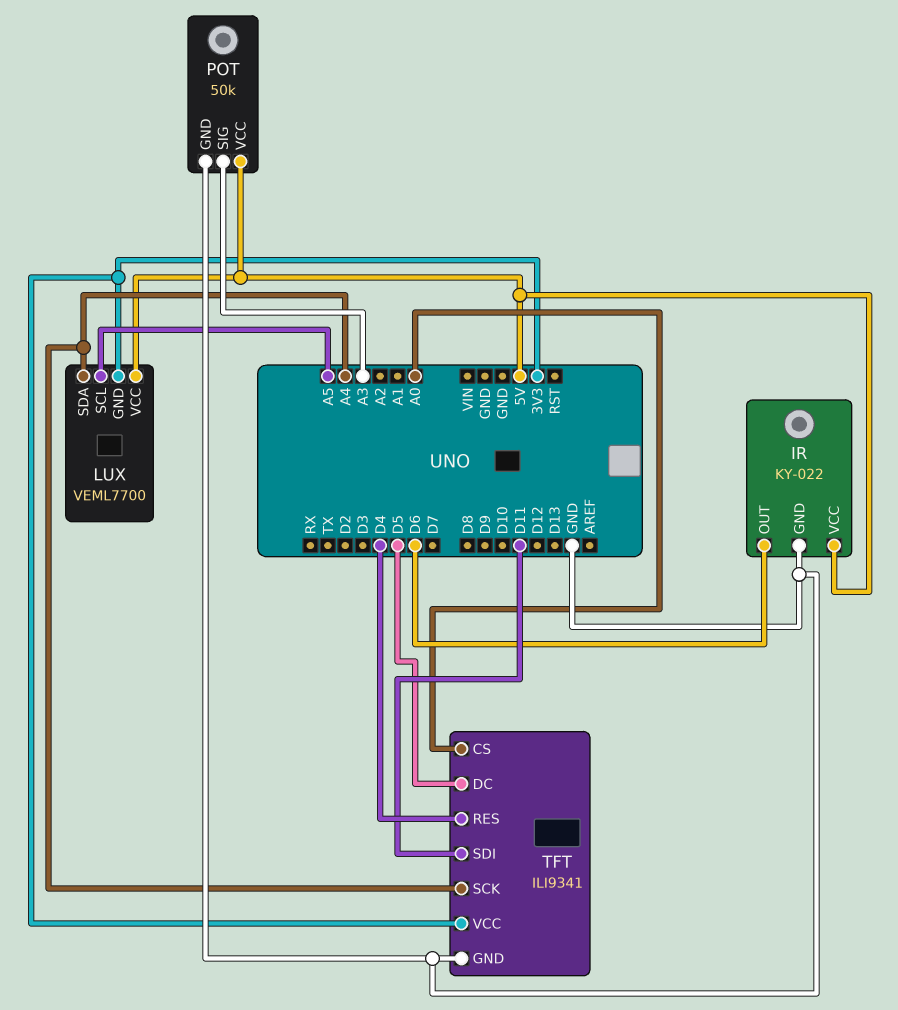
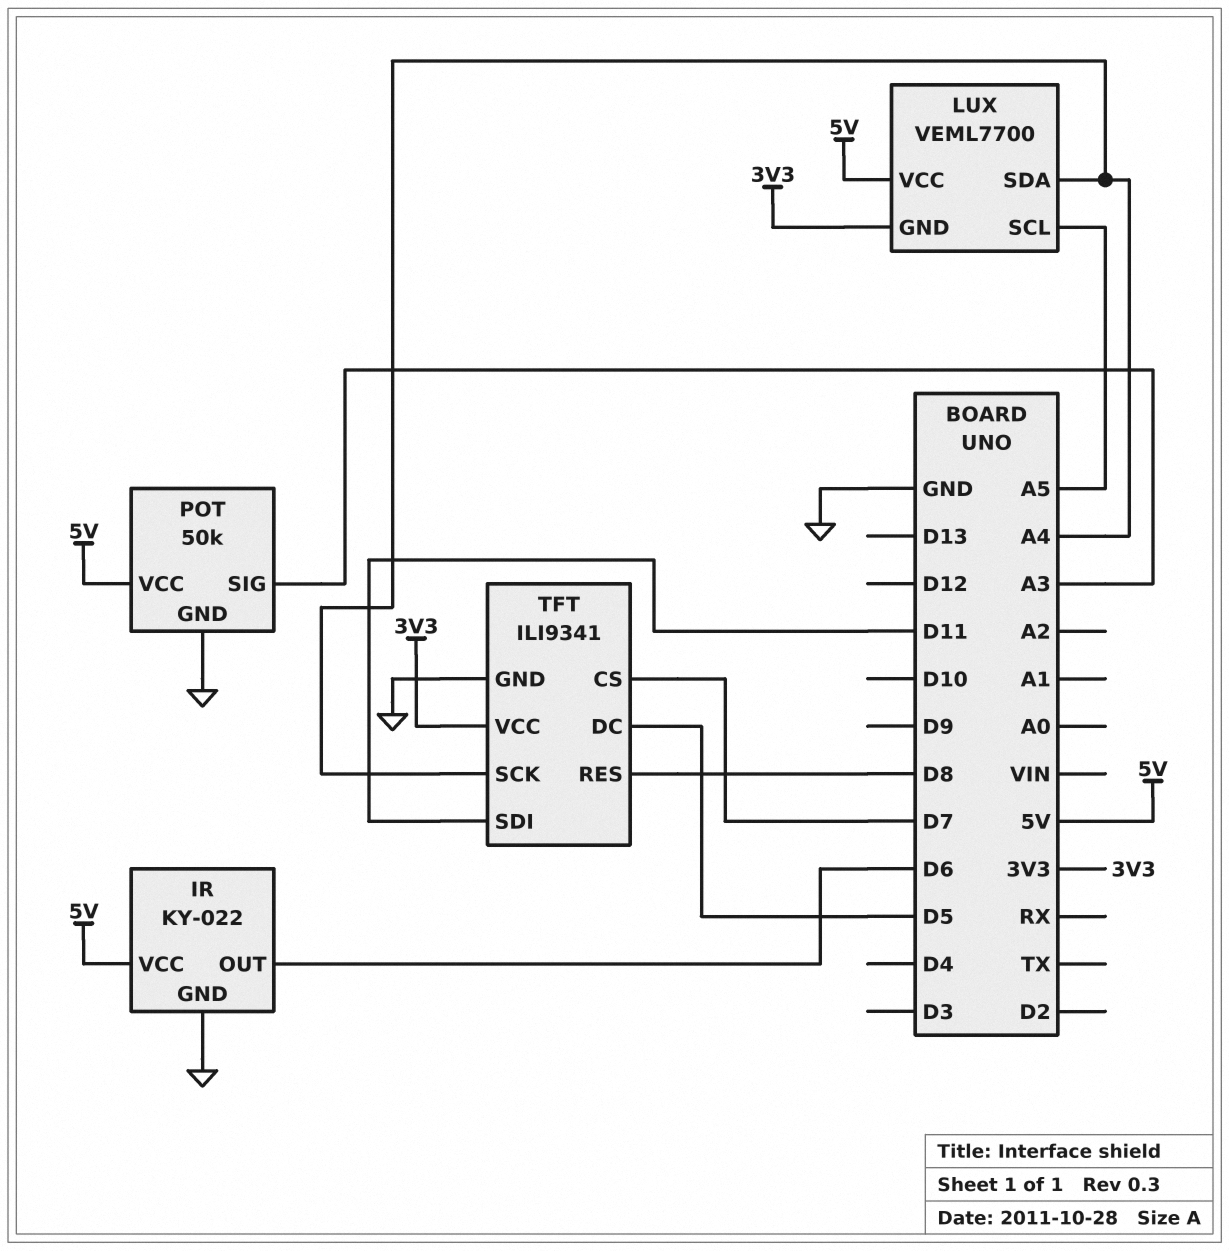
TFT pin CS: A0 -> D7
TFT pin RES: D4 -> D8

